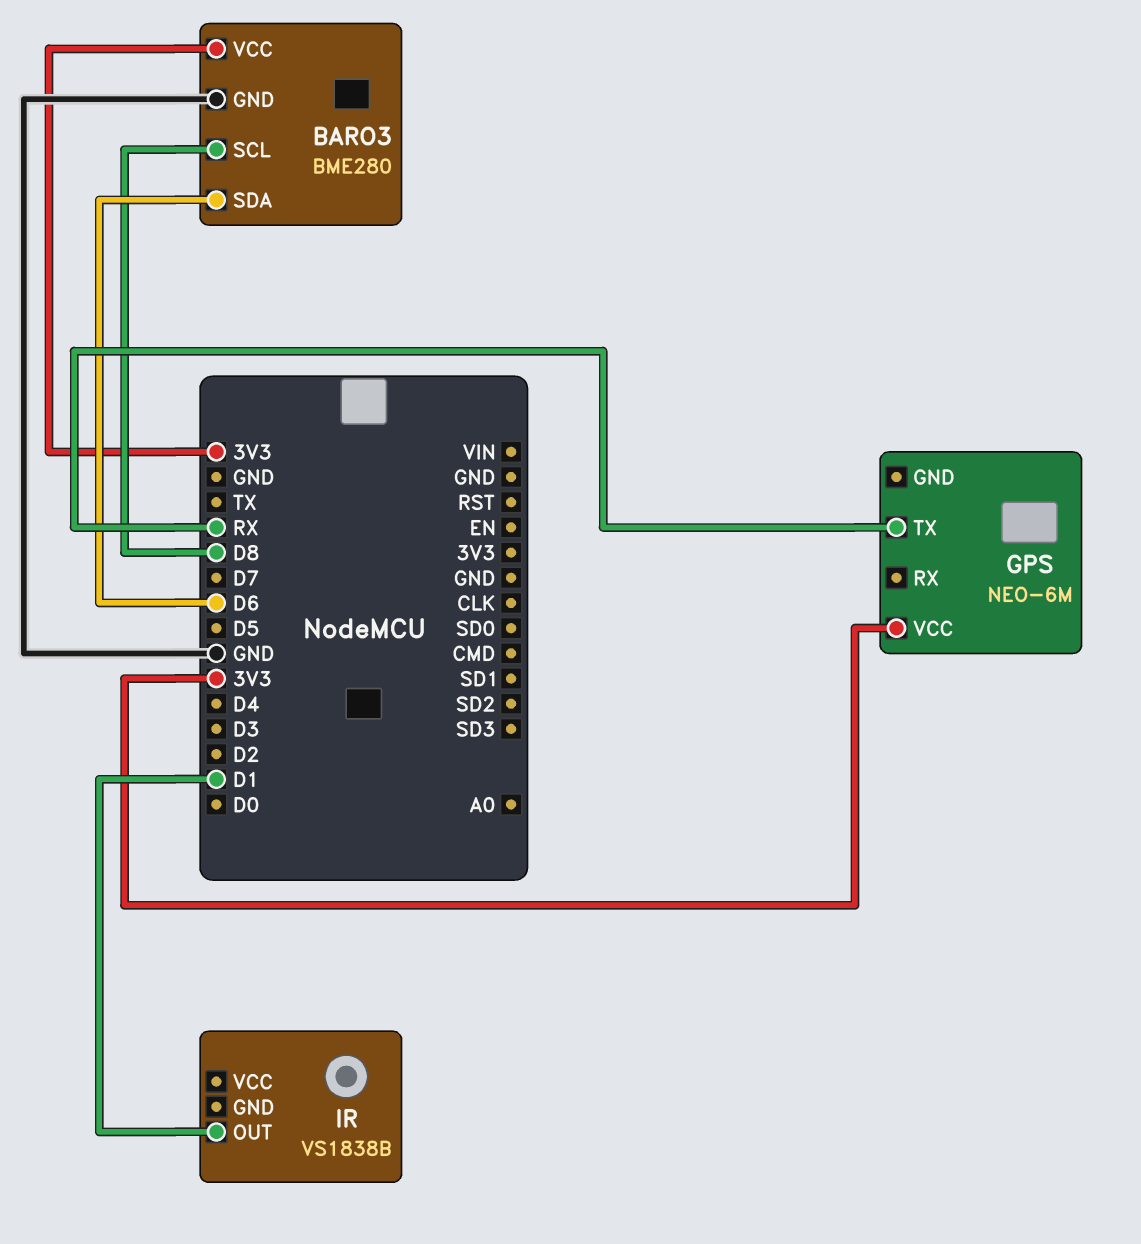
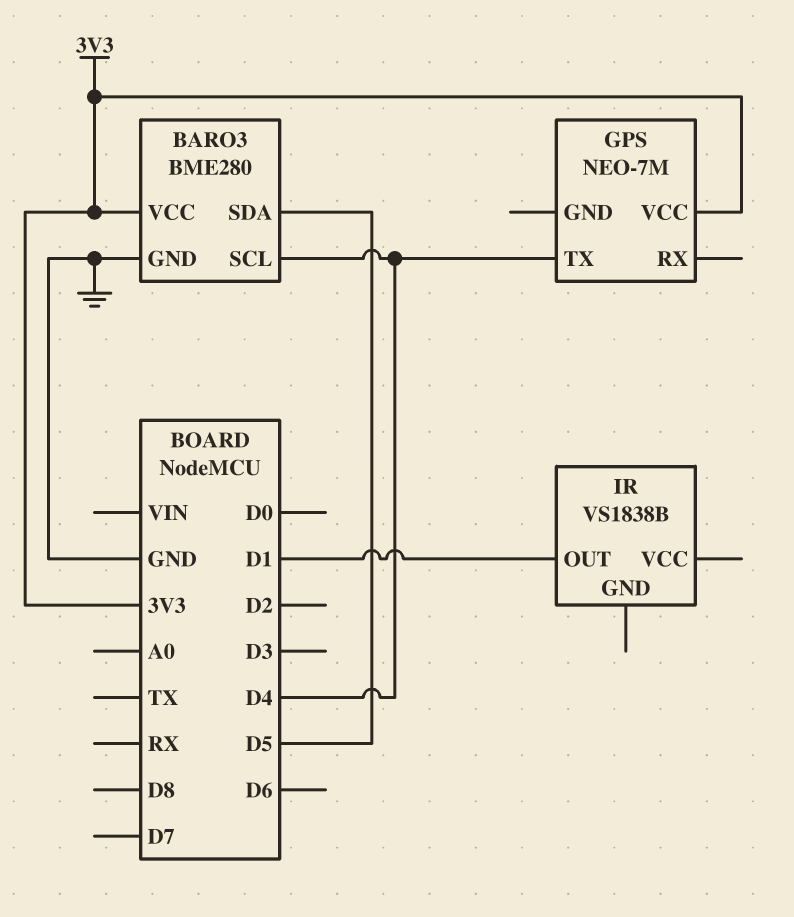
BARO3 pin SCL: D8 -> D4
BARO3 pin SDA: D6 -> D5
GPS: NEO-6M -> NEO-7M
GPS pin TX: RX -> D4

